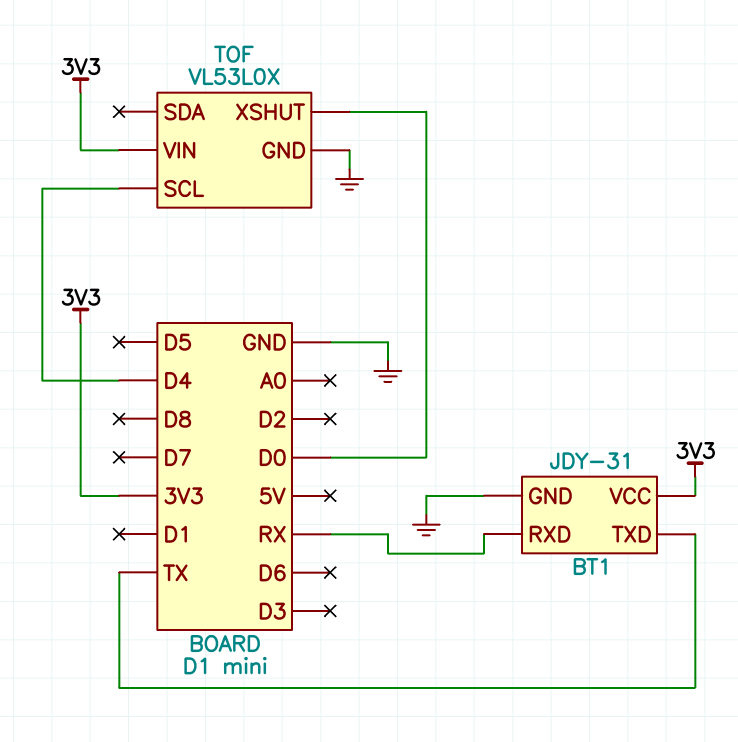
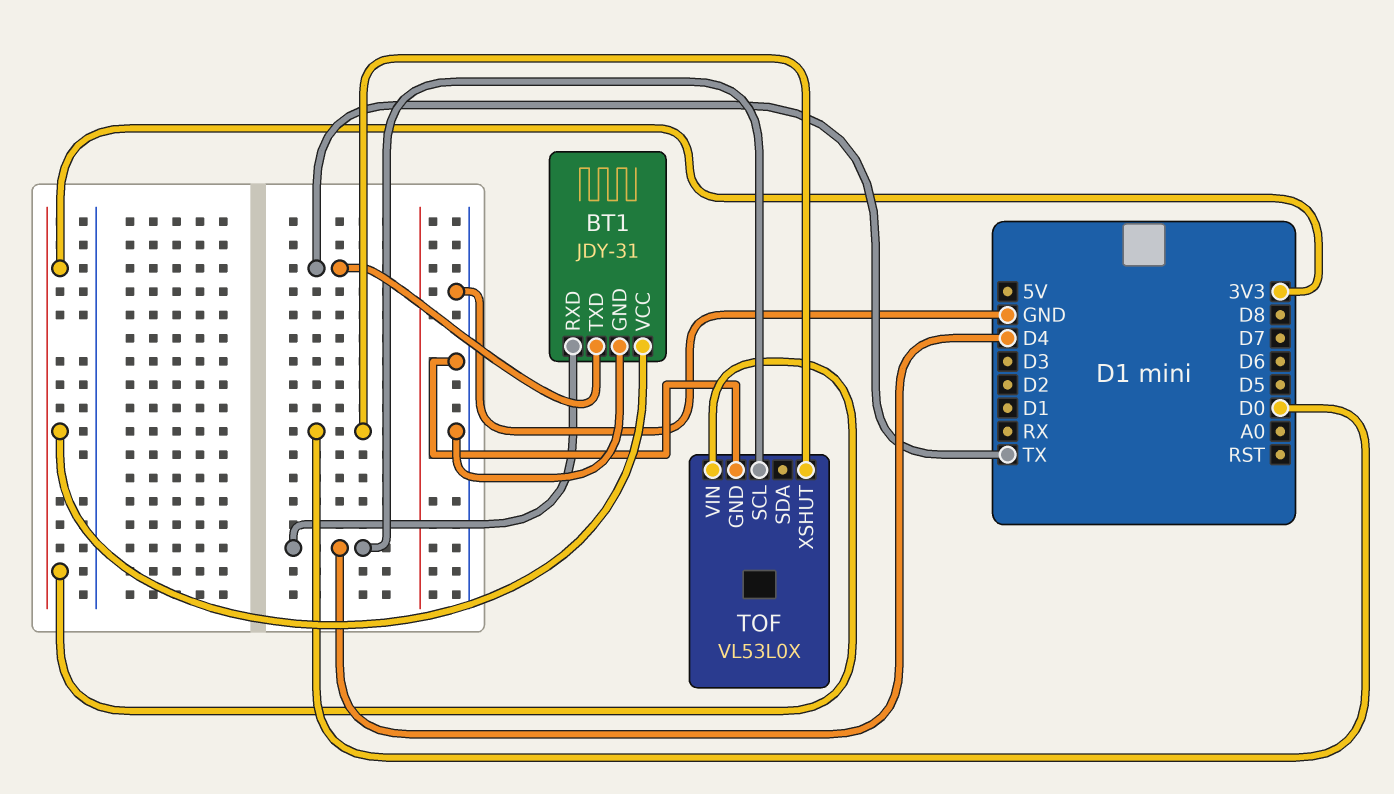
BT1 pin RXD: RX -> D4

